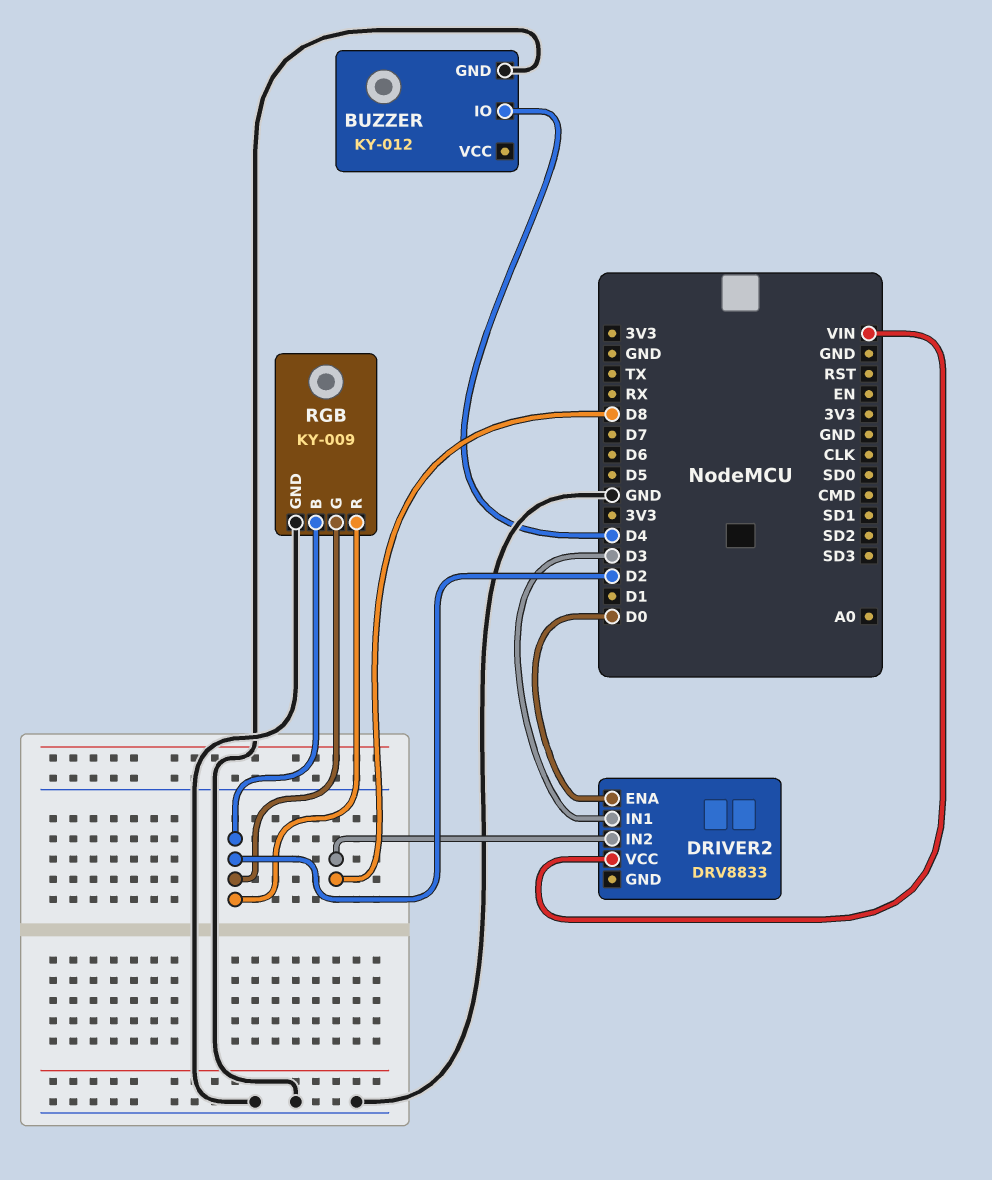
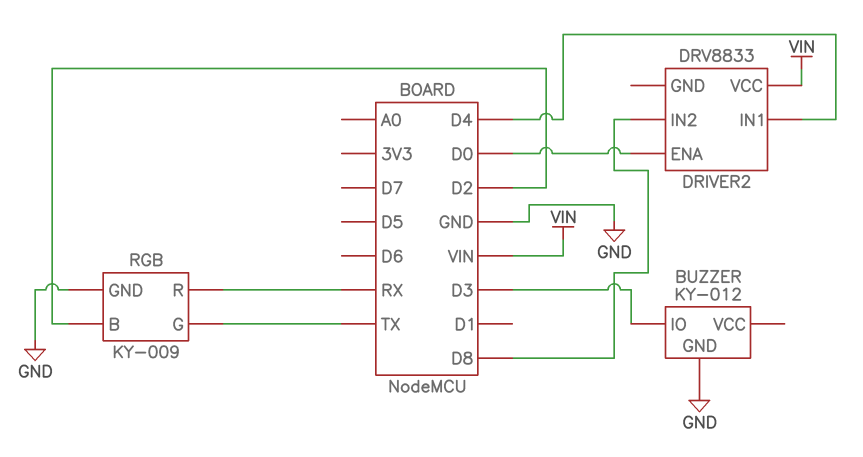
BUZZER pin IO: D4 -> D3
DRIVER2 pin IN1: D3 -> D4
RGB pin G: D2 -> TX
RGB pin R: D2 -> RX

